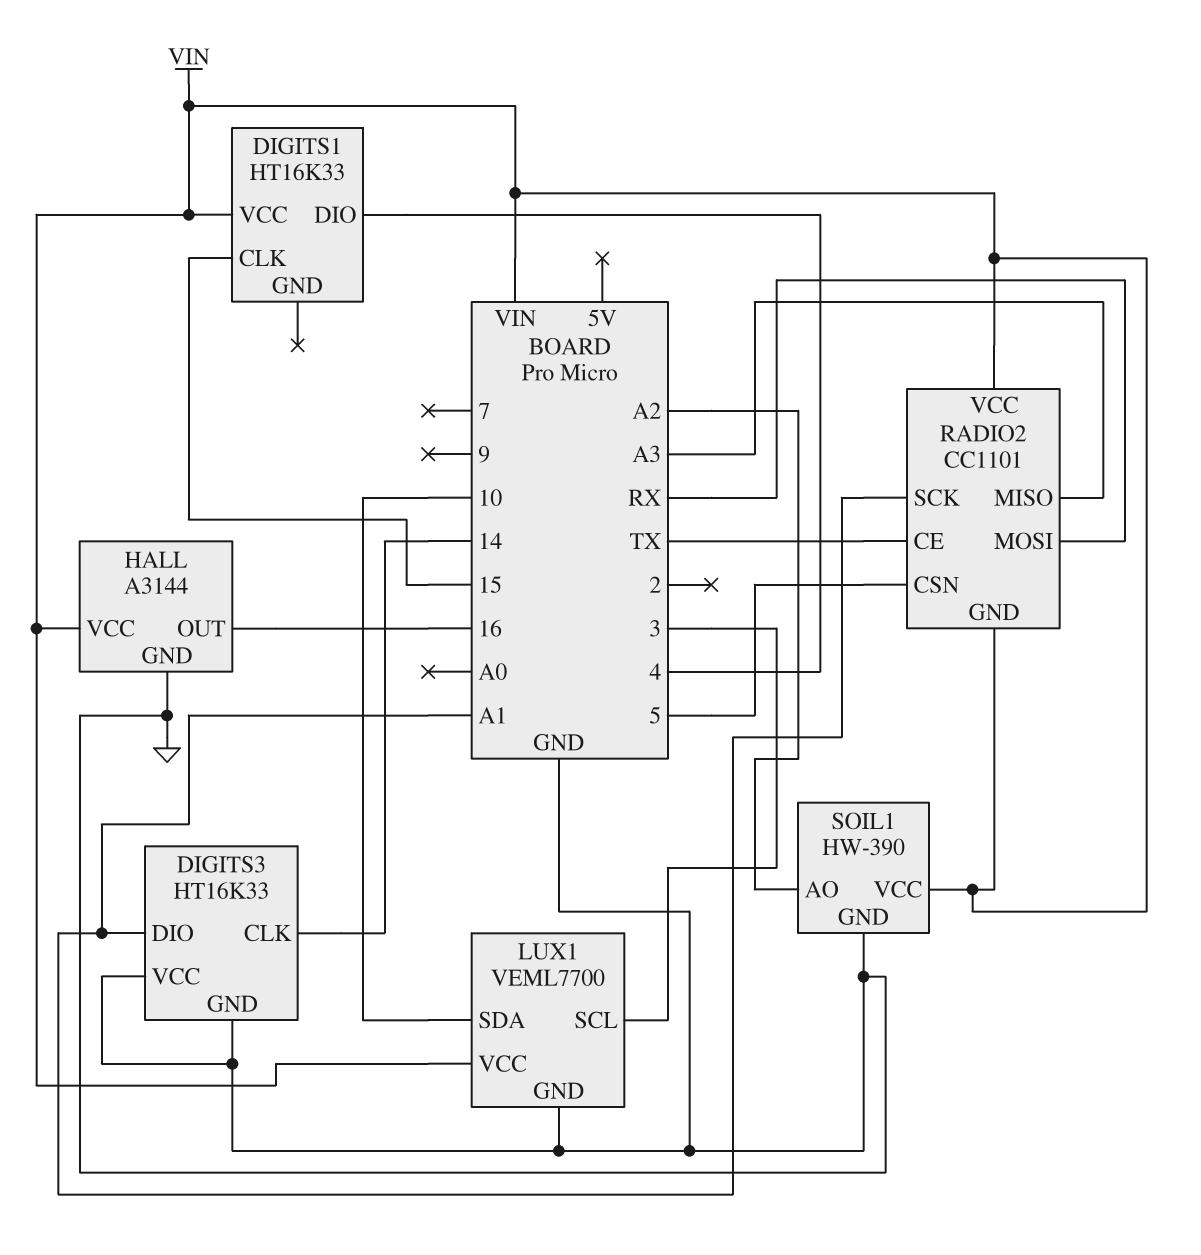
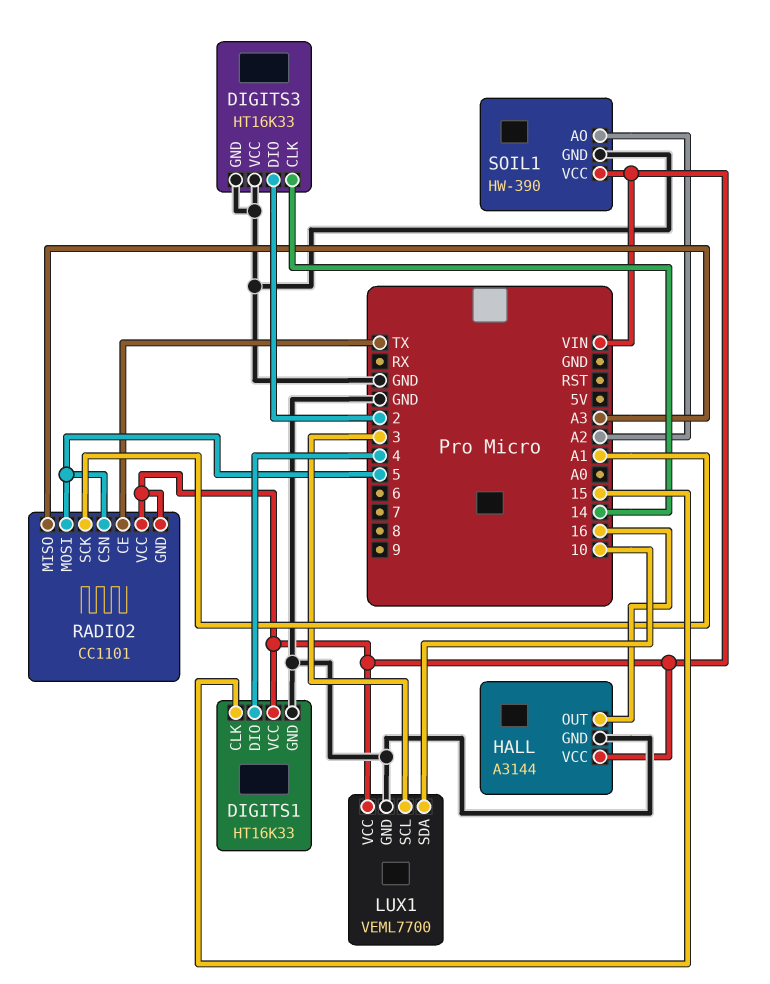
DIGITS1 pin GND: none -> GND
DIGITS3 pin DIO: A1 -> 2
RADIO2 pin MOSI: RX -> 5

